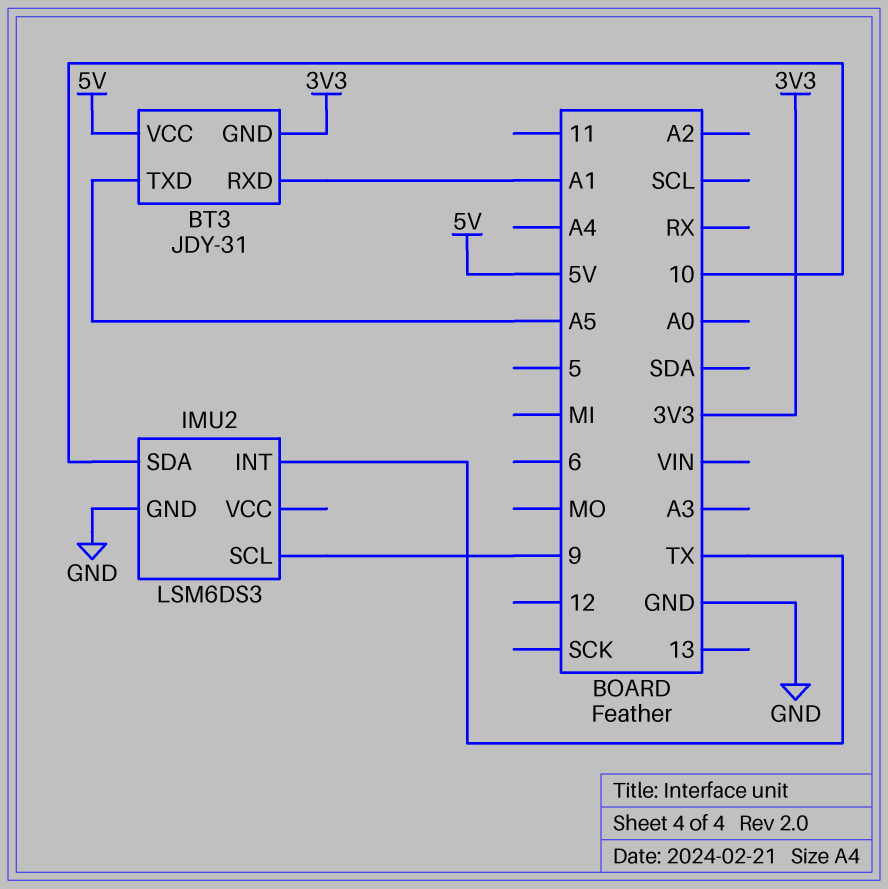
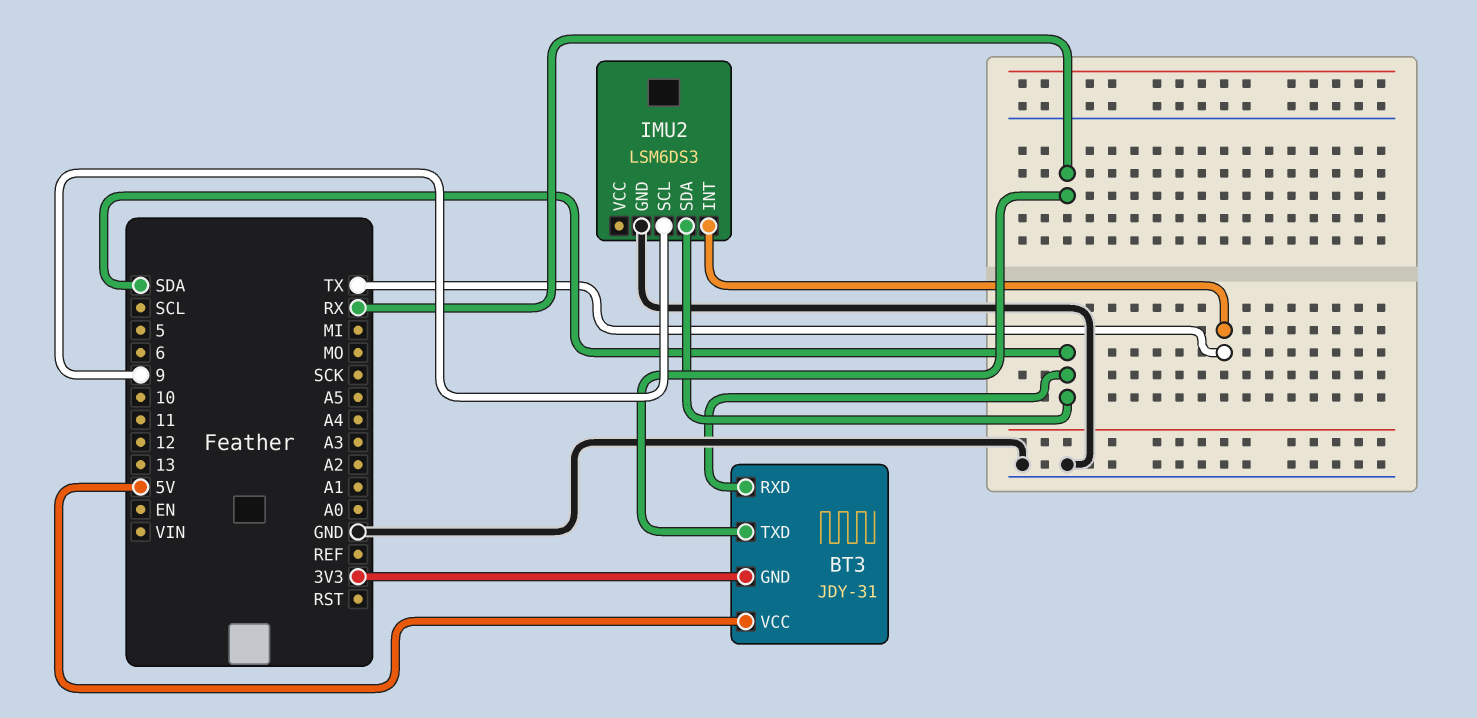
BT3 pin RXD: A1 -> SDA
BT3 pin TXD: A5 -> RX
IMU2 pin SDA: 10 -> SDA

